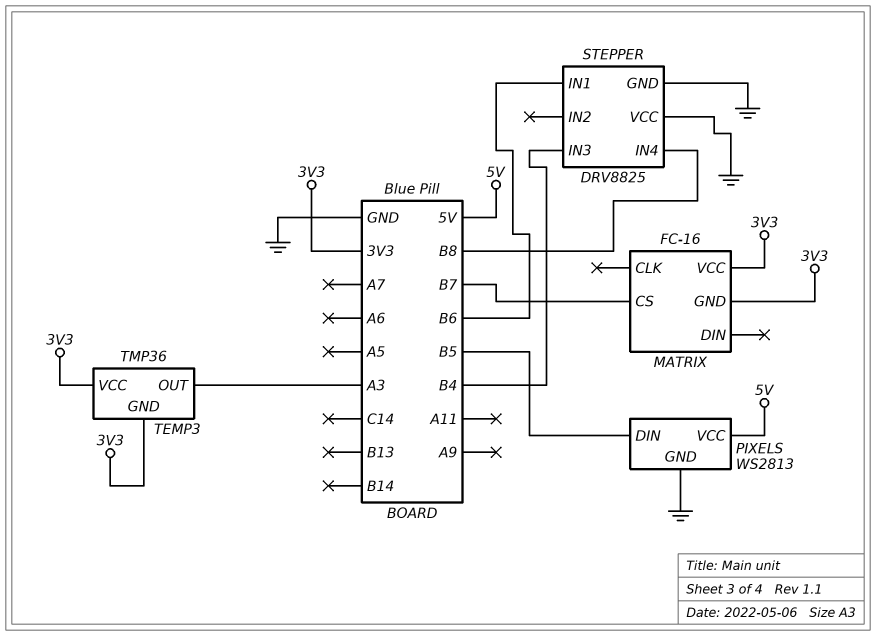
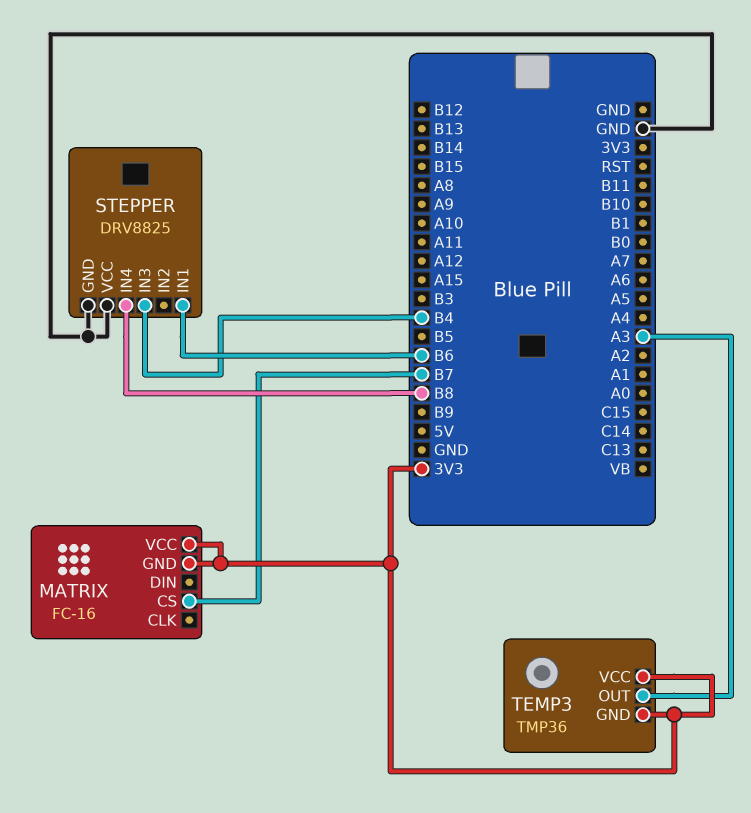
PIXELS: WS2813 -> none
PIXELS pin DIN: B5 -> none
PIXELS pin GND: GND -> none
PIXELS pin VCC: 5V -> none

